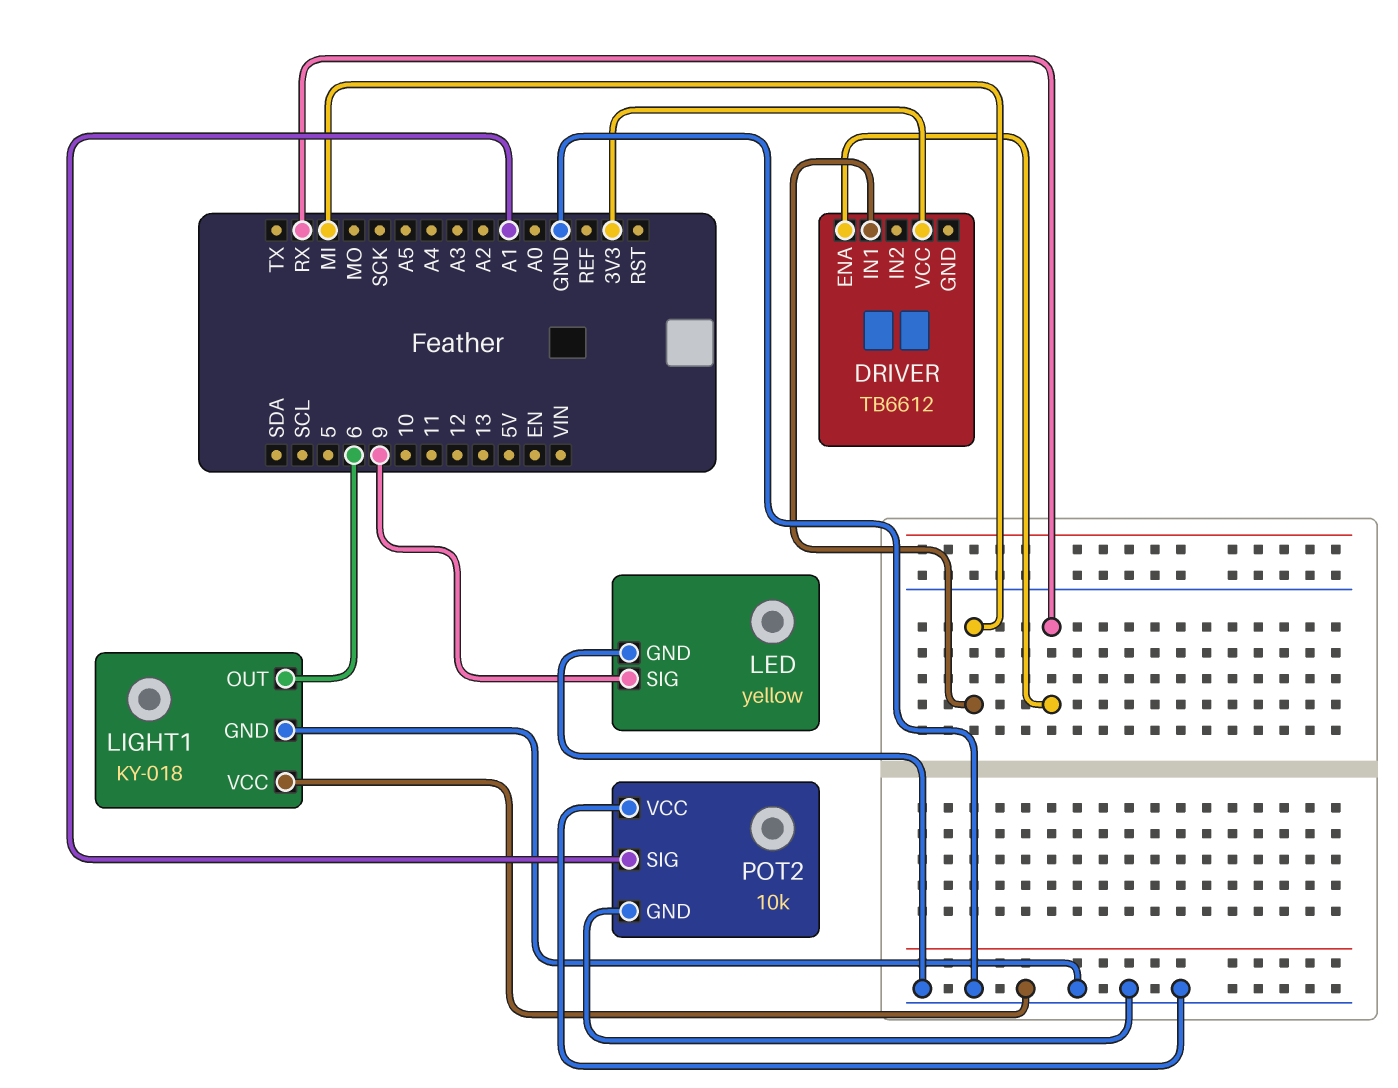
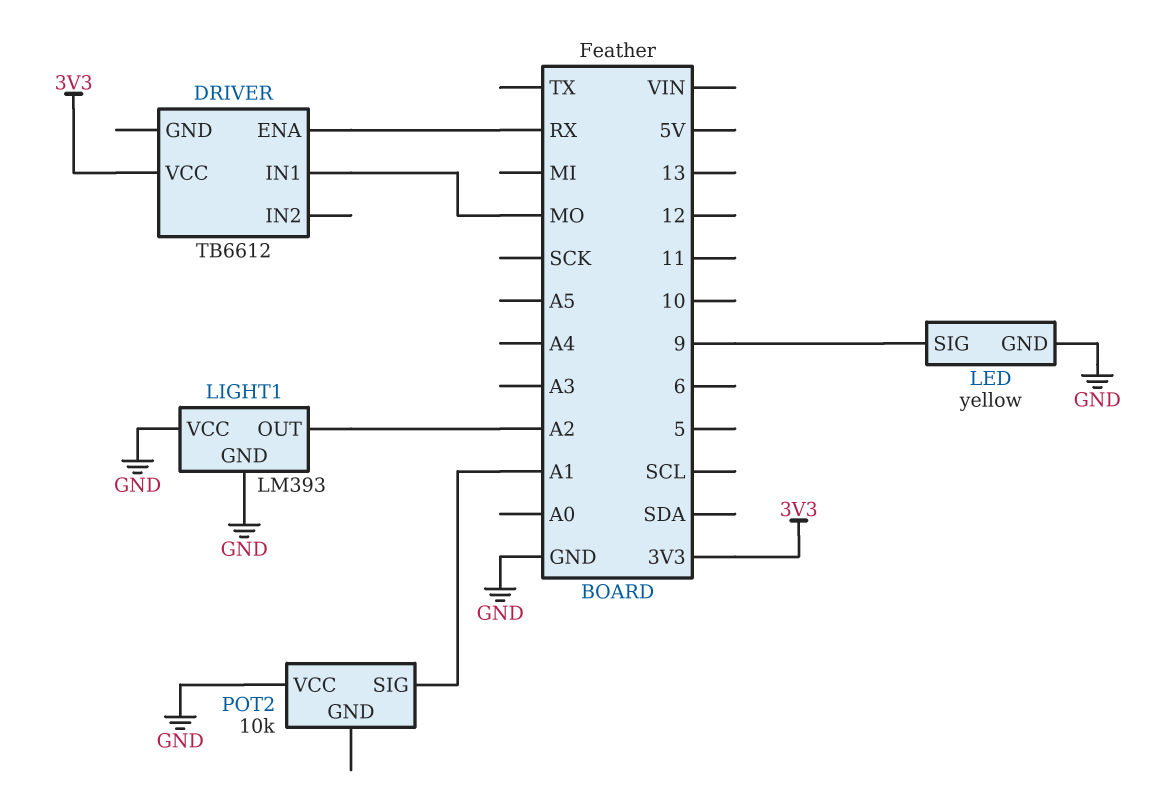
DRIVER pin IN1: MI -> MO
LIGHT1: KY-018 -> LM393
LIGHT1 pin OUT: 6 -> A2
POT2 pin GND: GND -> none

